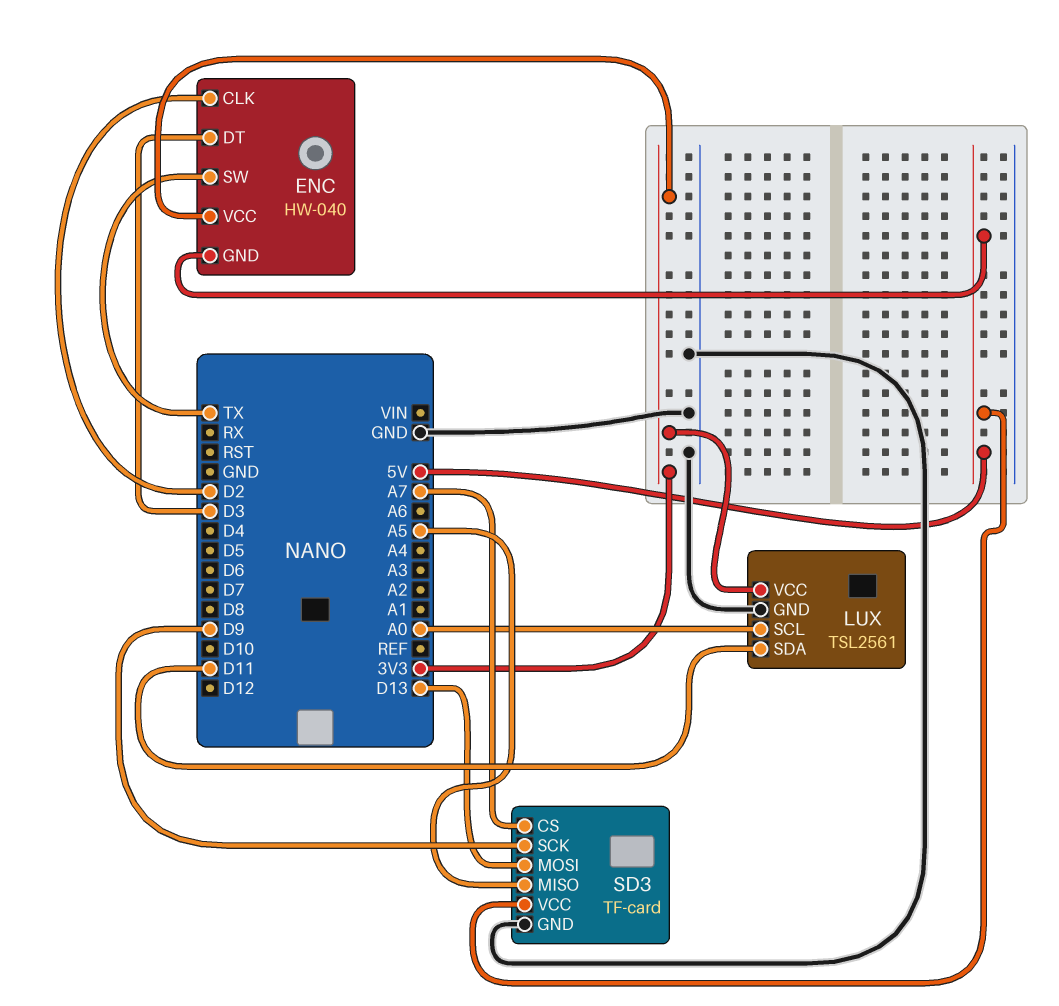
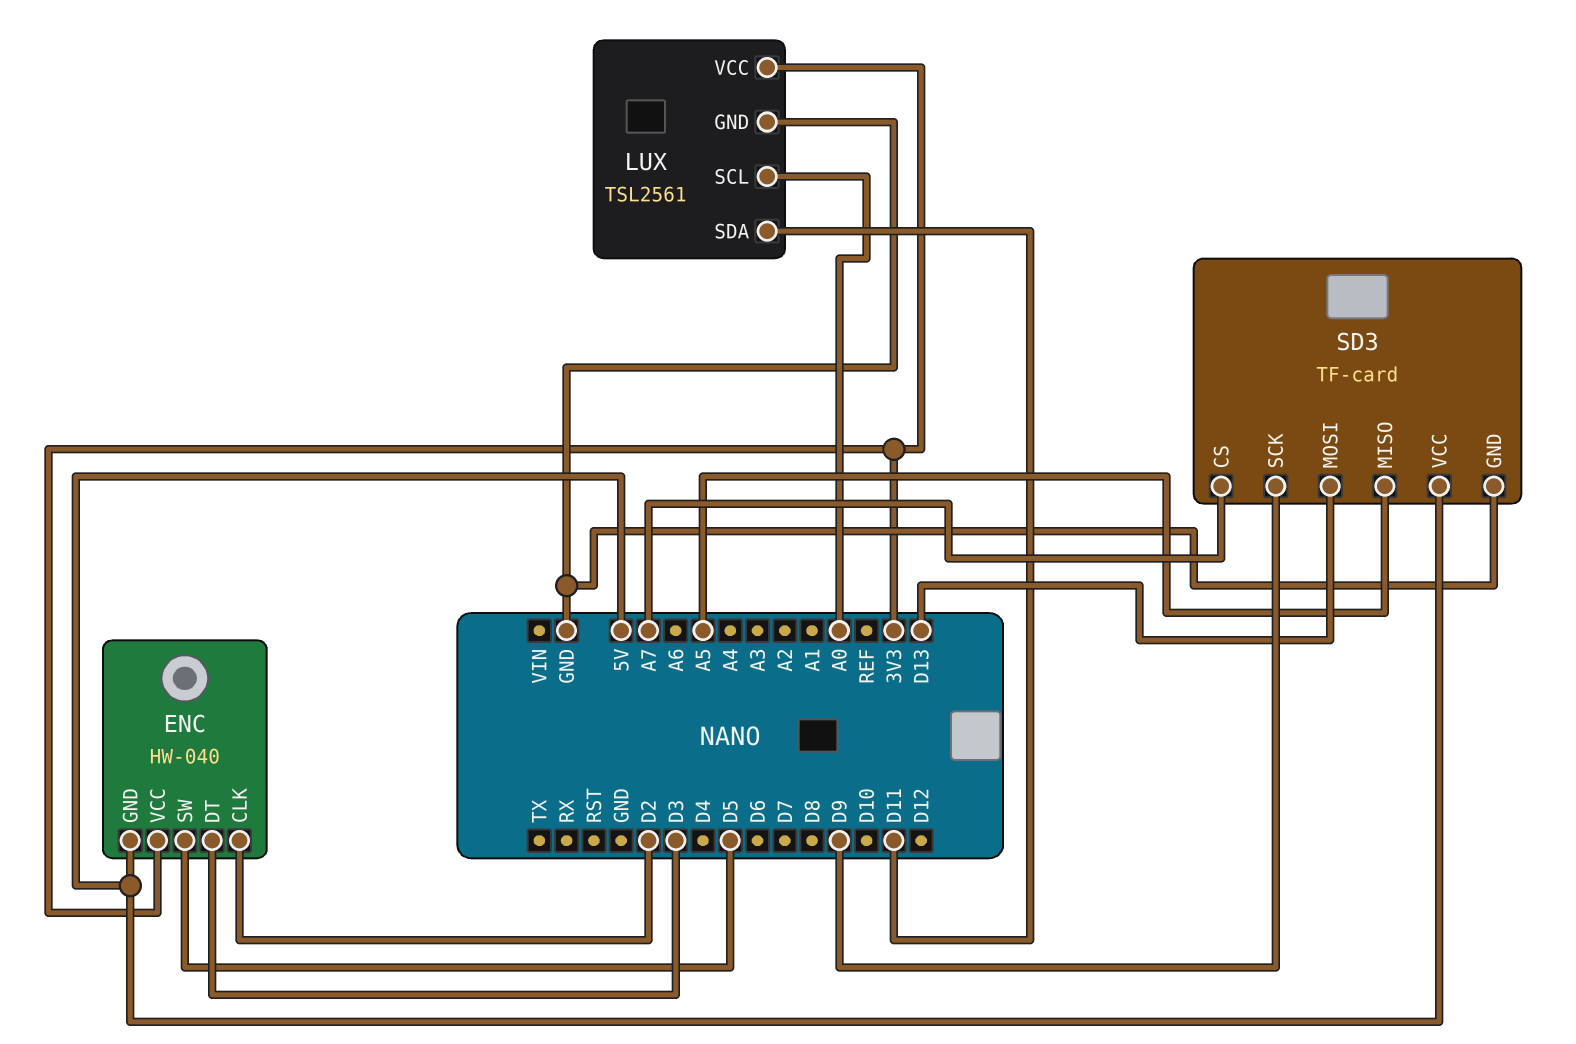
ENC pin SW: TX -> D5

